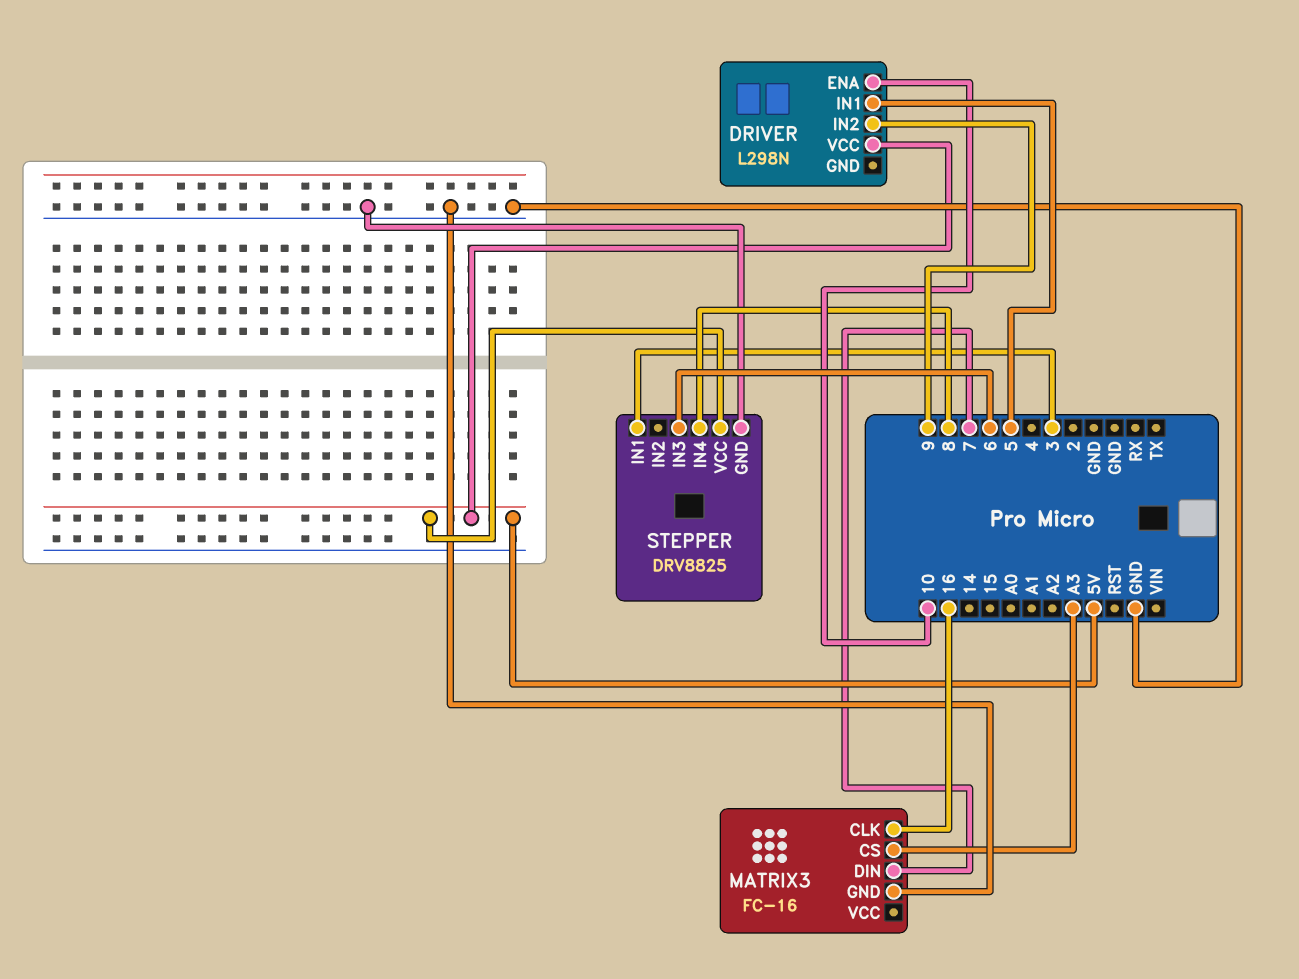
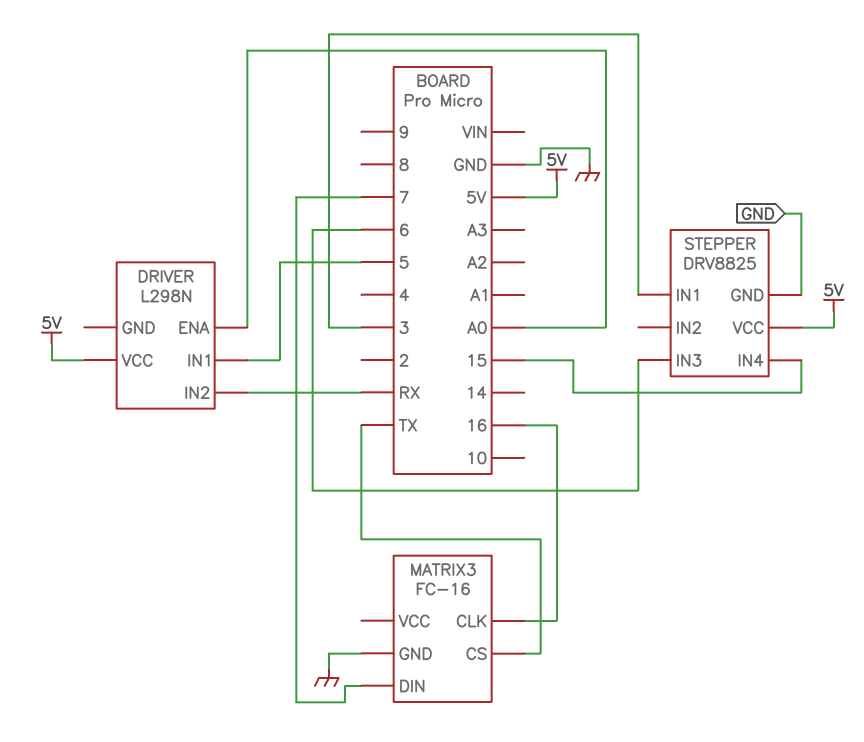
DRIVER pin ENA: 10 -> A0
DRIVER pin IN2: 9 -> RX
MATRIX3 pin CS: A3 -> TX
STEPPER pin IN4: 8 -> 15

